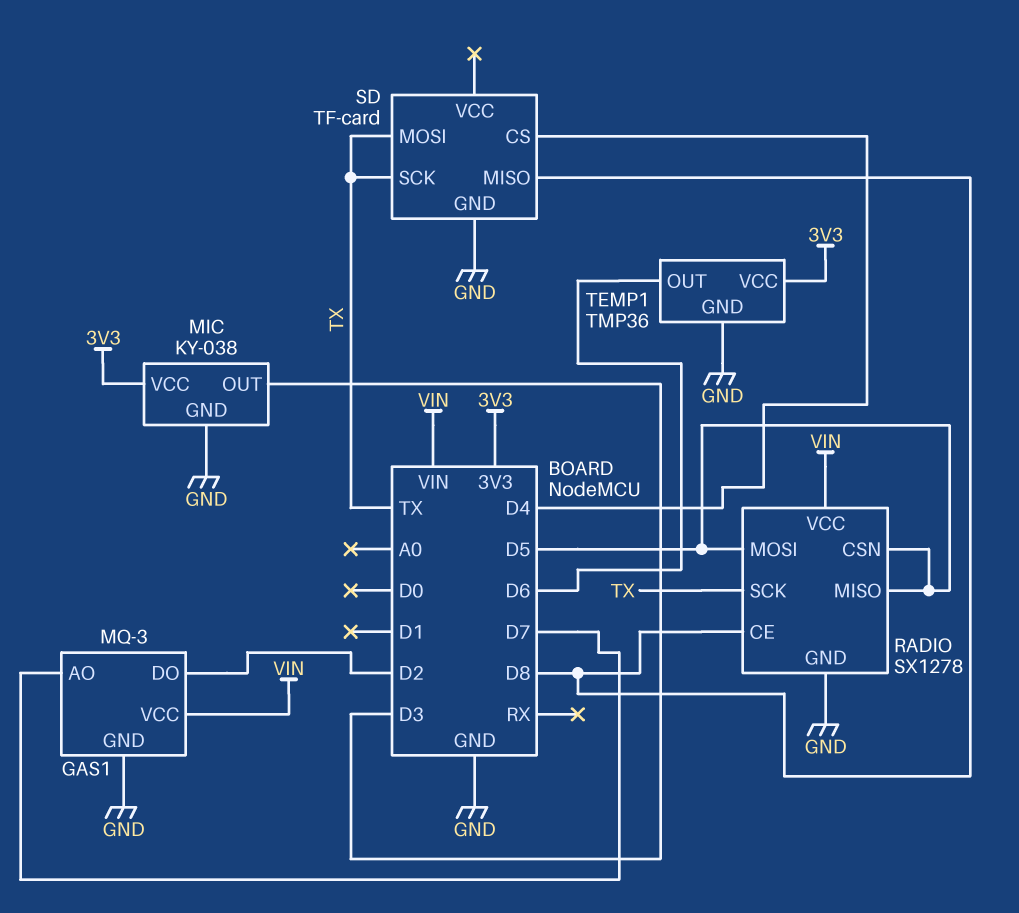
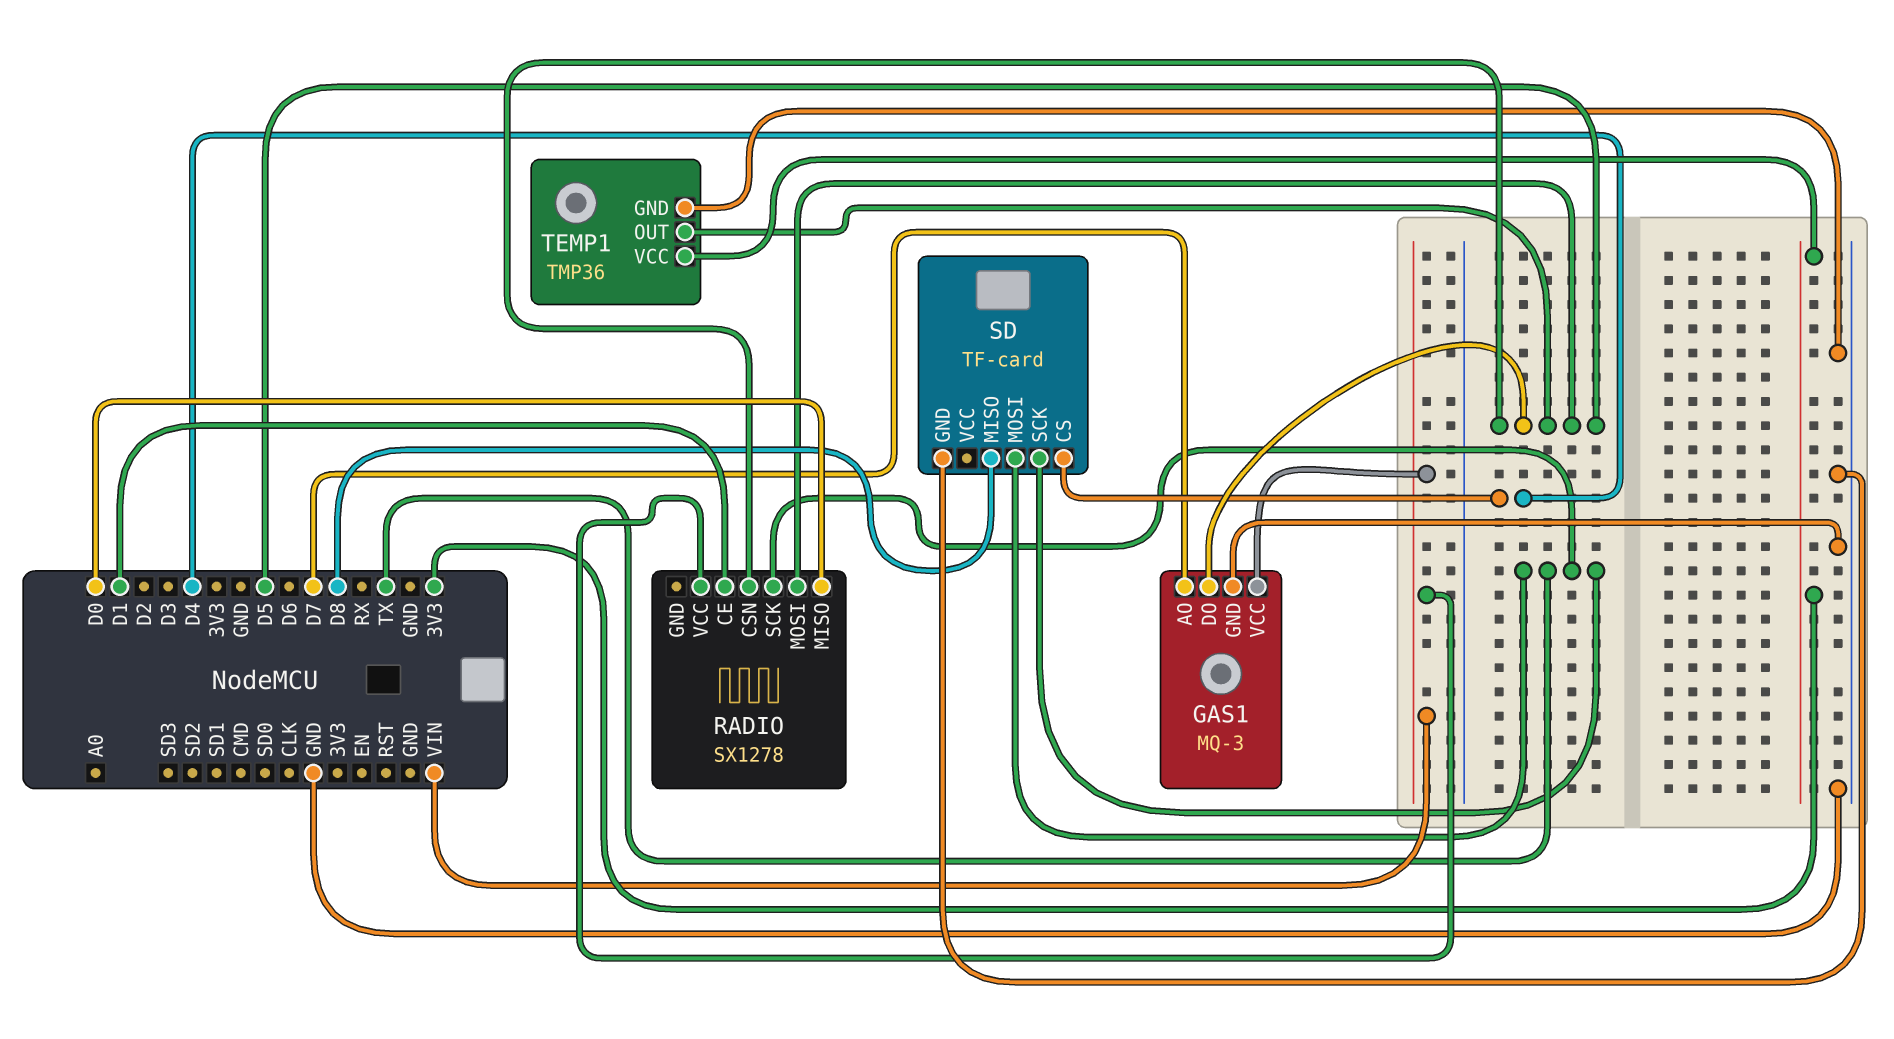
GAS1 pin DO: D2 -> D5
MIC: KY-038 -> none
MIC pin GND: GND -> none
MIC pin OUT: D3 -> none
MIC pin VCC: 3V3 -> none
RADIO pin CE: D8 -> D1
RADIO pin GND: GND -> none
RADIO pin MISO: D5 -> D0
TEMP1 pin OUT: D6 -> D5

